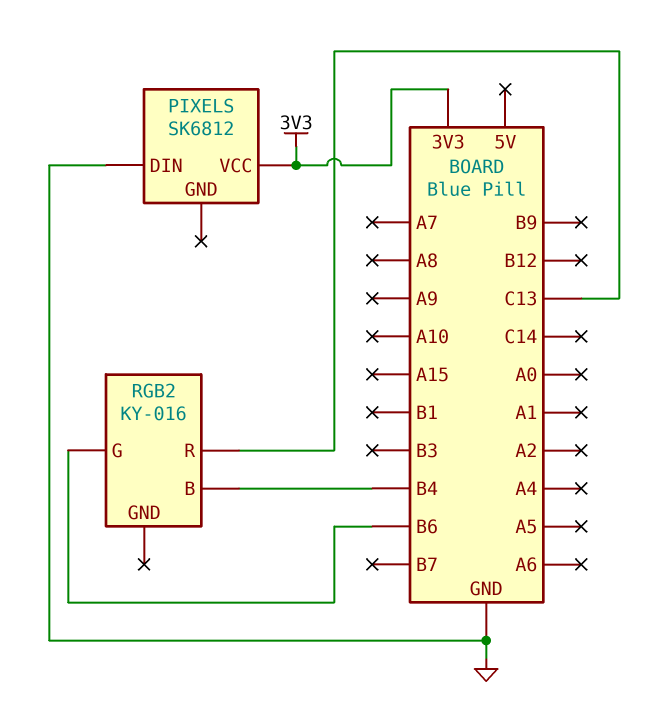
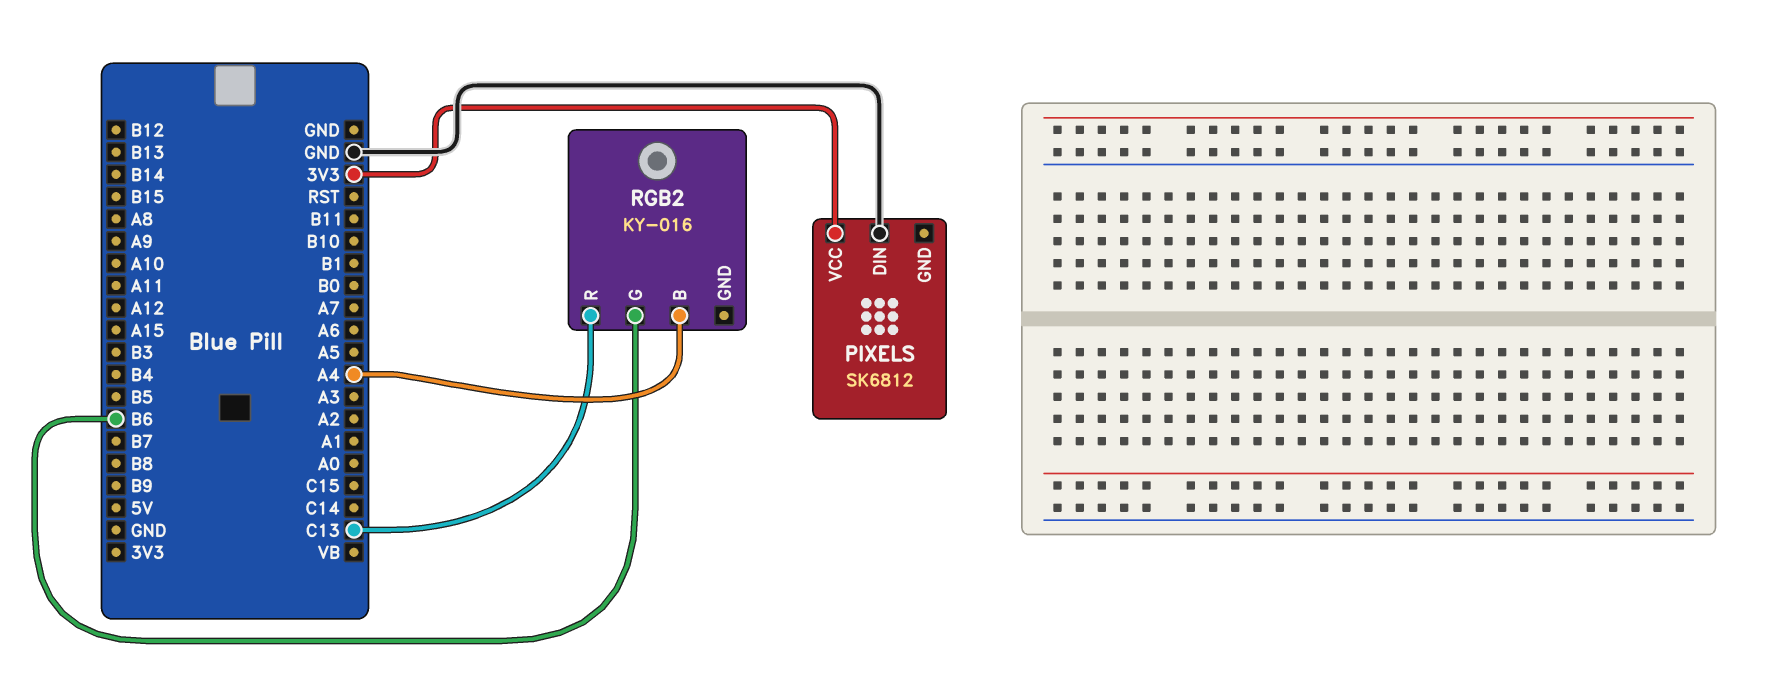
RGB2 pin B: B4 -> A4

